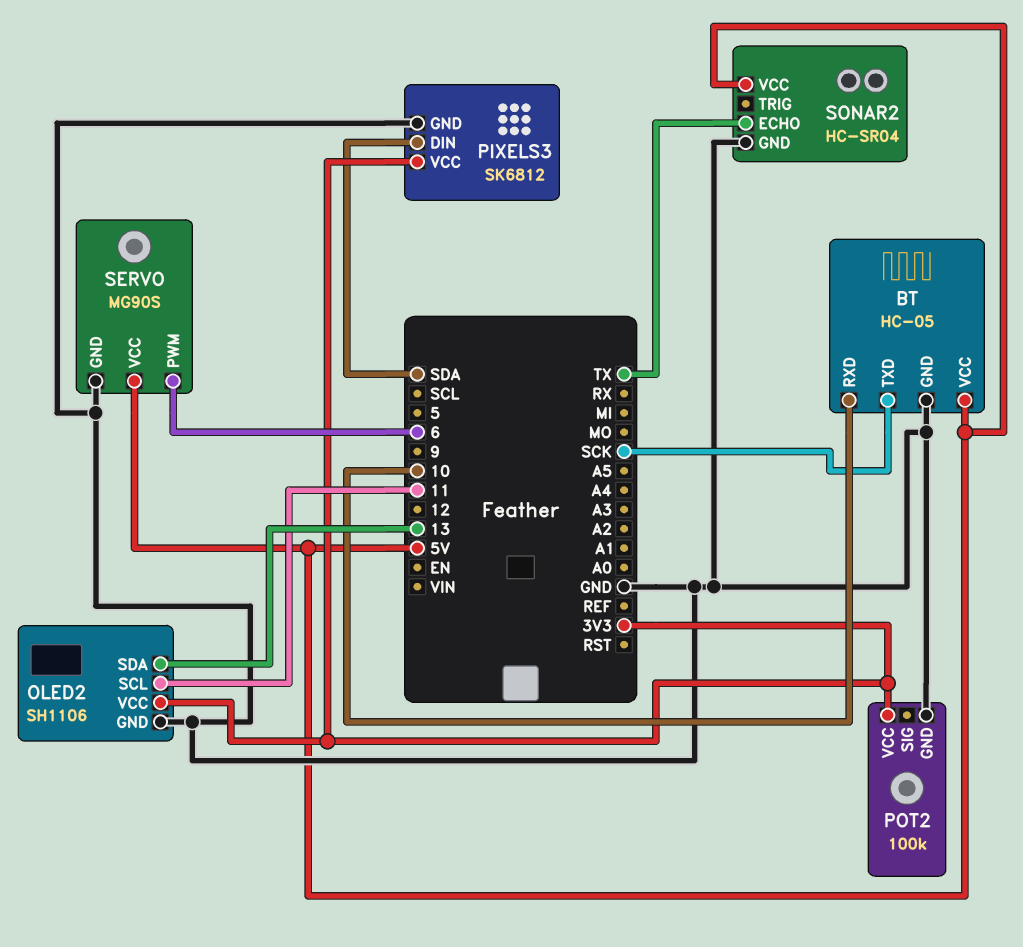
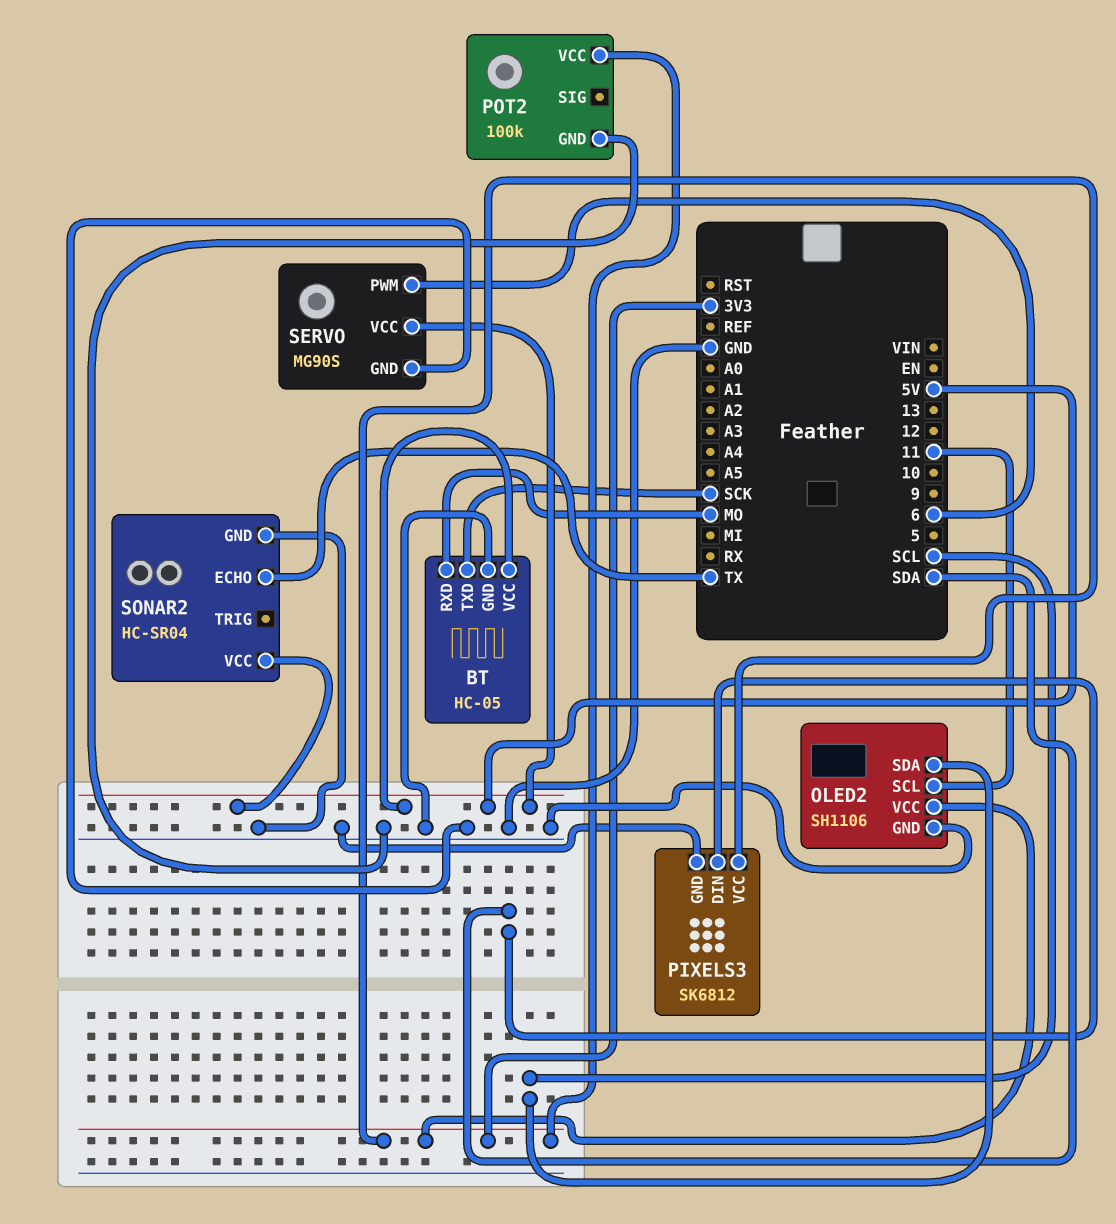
BT pin RXD: 10 -> MO
OLED2 pin SDA: 13 -> SCL

